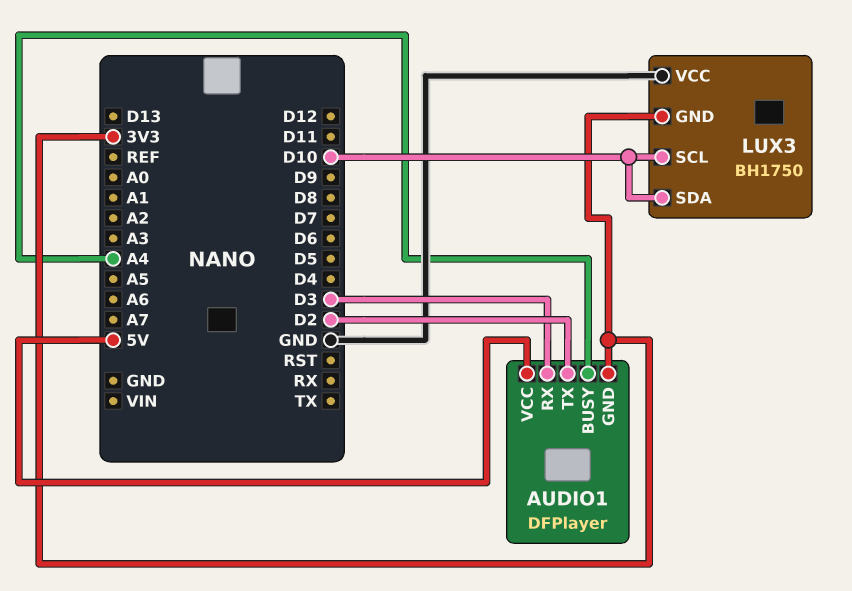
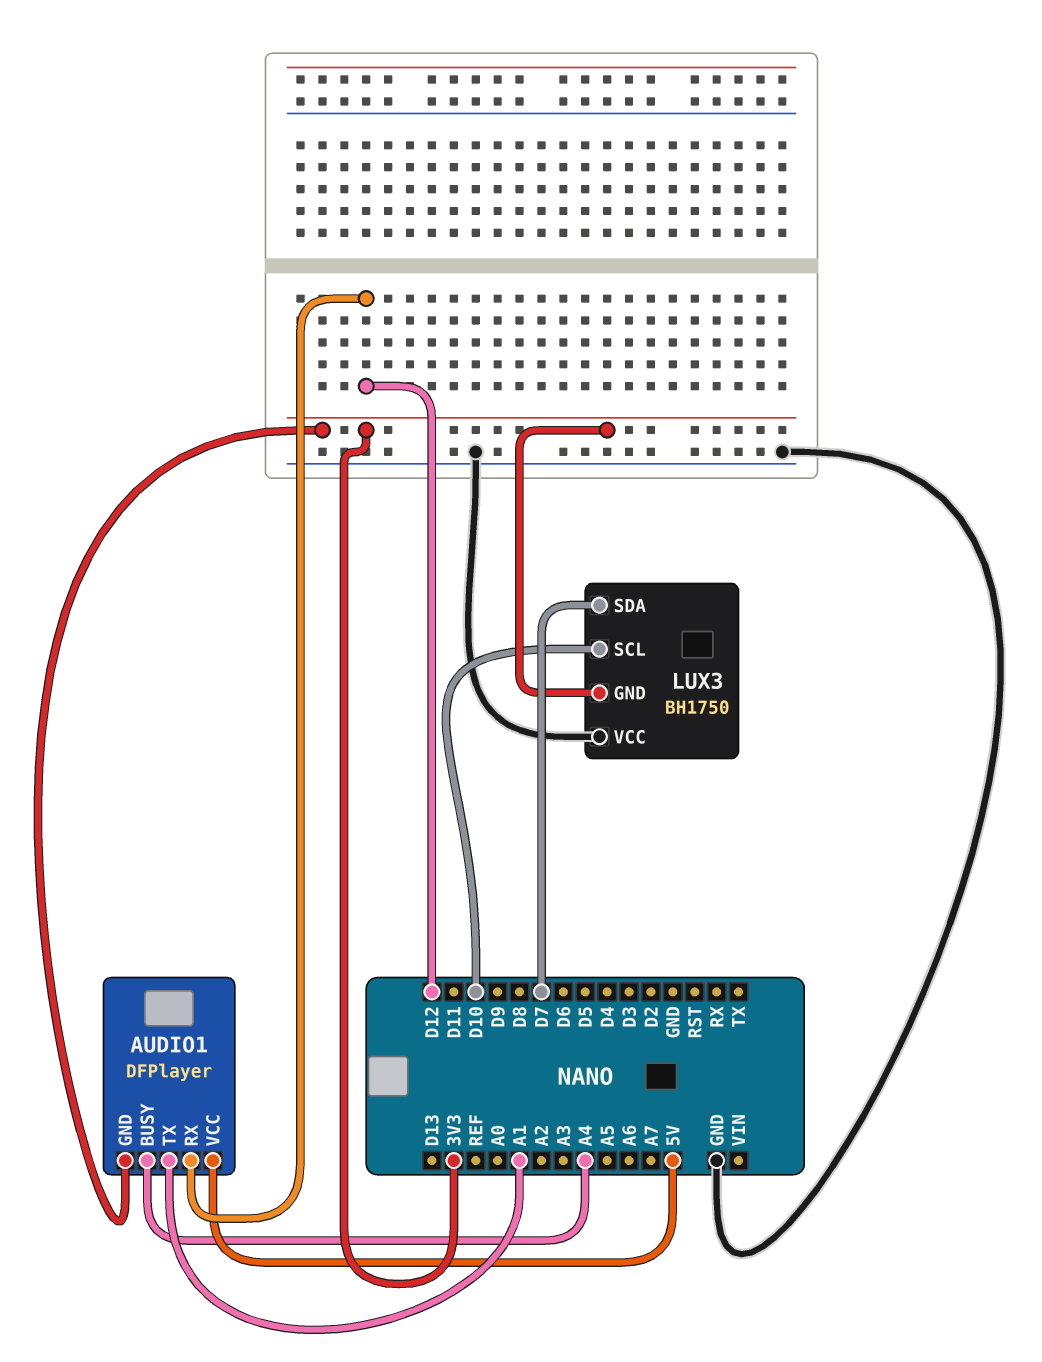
AUDIO1 pin RX: D3 -> D12
AUDIO1 pin TX: D2 -> A1
LUX3 pin SDA: D10 -> D7

